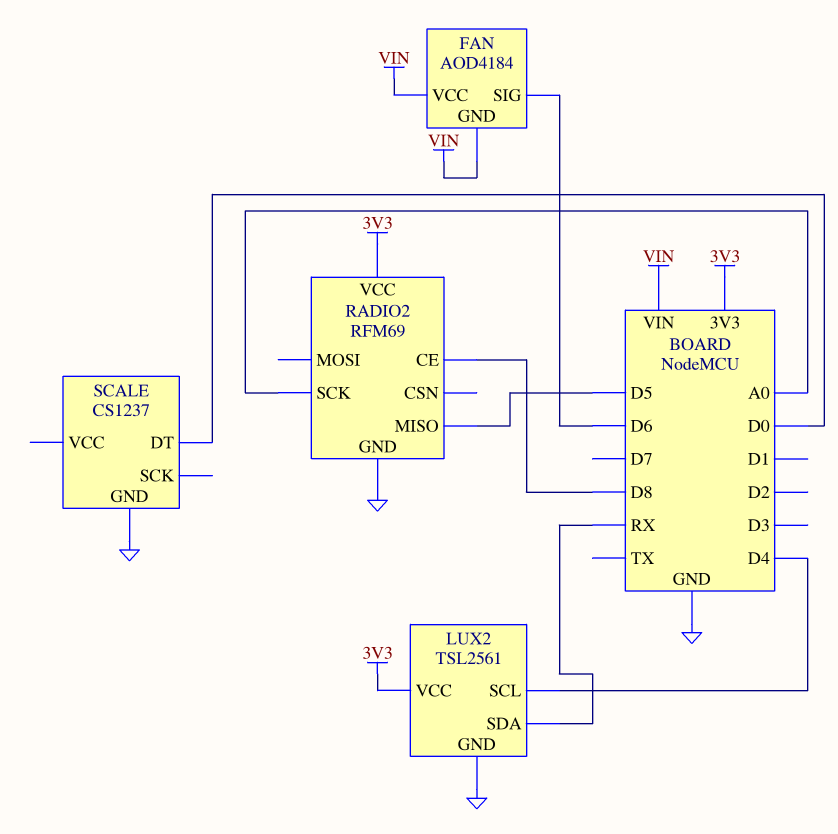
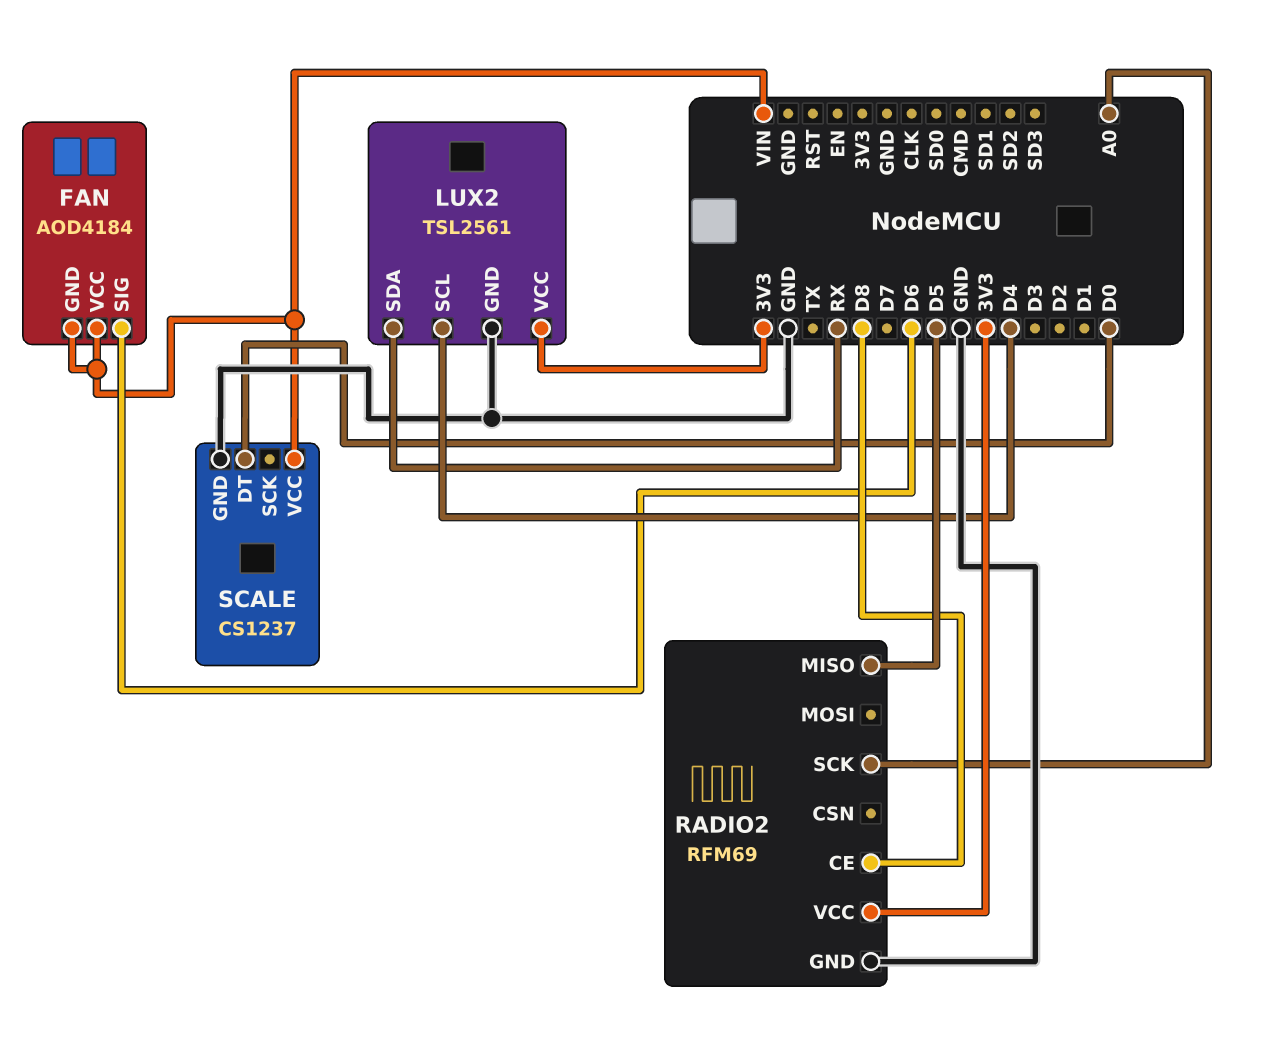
SCALE pin VCC: none -> VIN

